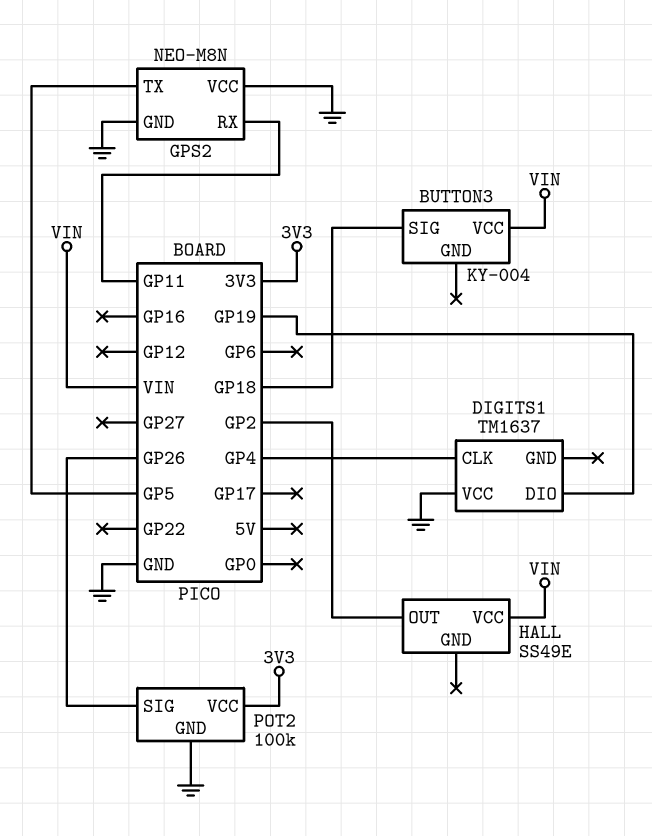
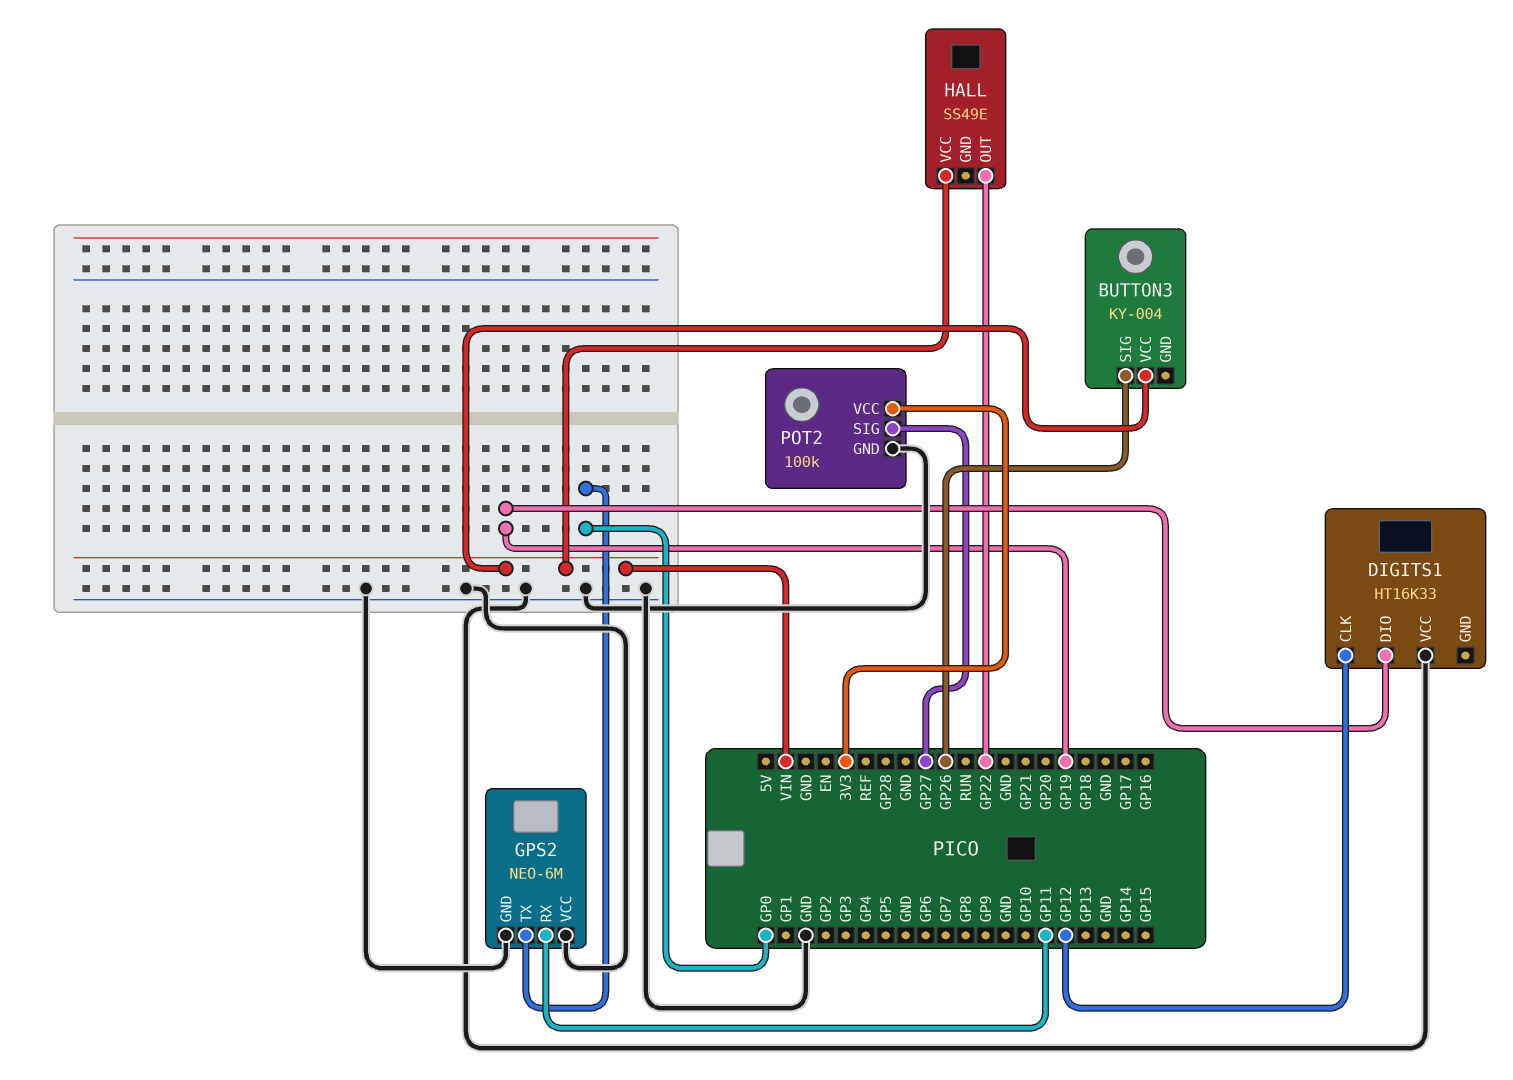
BUTTON3 pin SIG: GP18 -> GP26
DIGITS1: TM1637 -> HT16K33
DIGITS1 pin CLK: GP4 -> GP12
GPS2: NEO-M8N -> NEO-6M
GPS2 pin TX: GP5 -> GP0
HALL pin OUT: GP2 -> GP22
POT2 pin SIG: GP26 -> GP27

